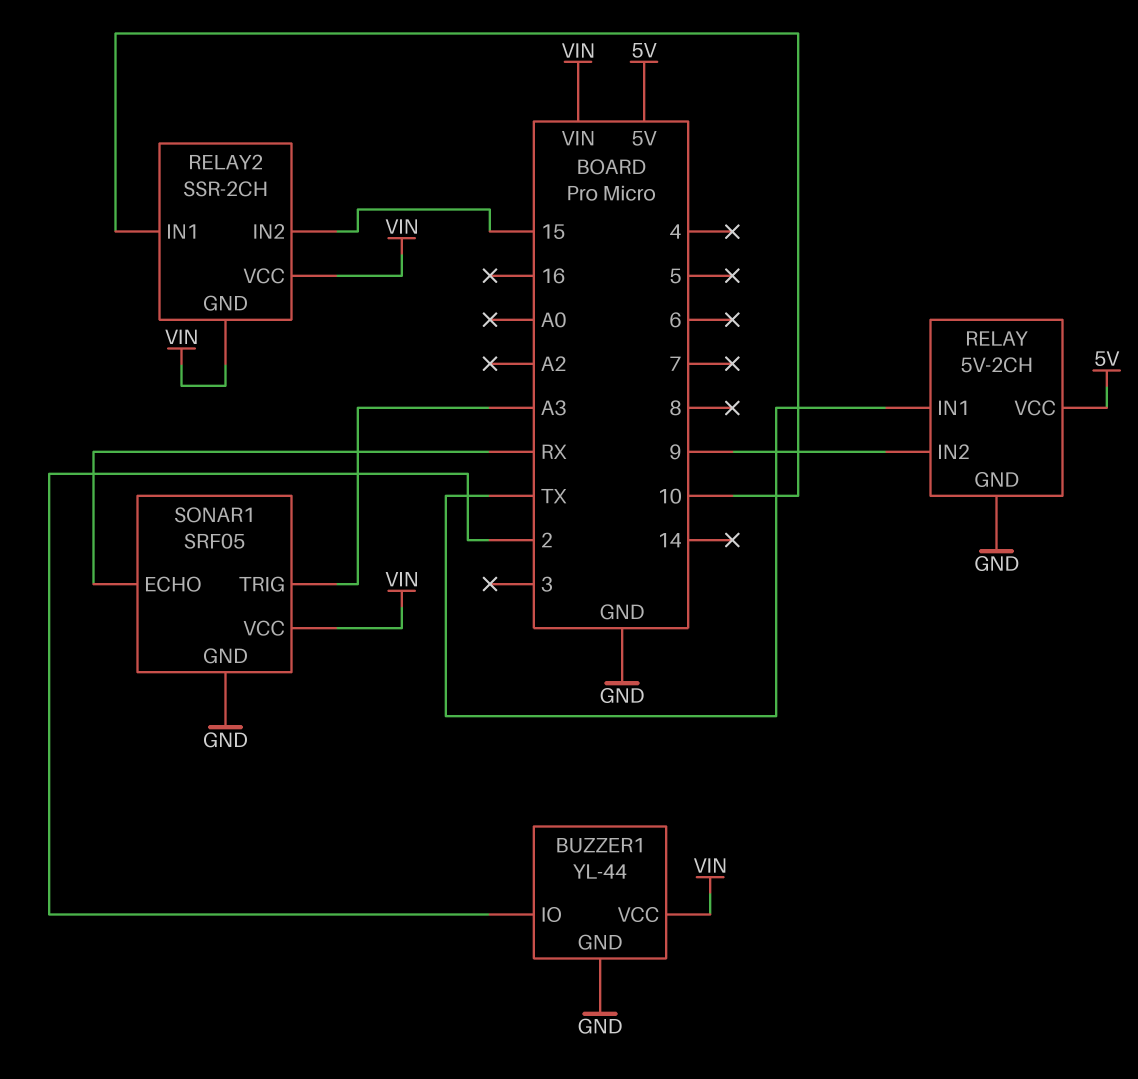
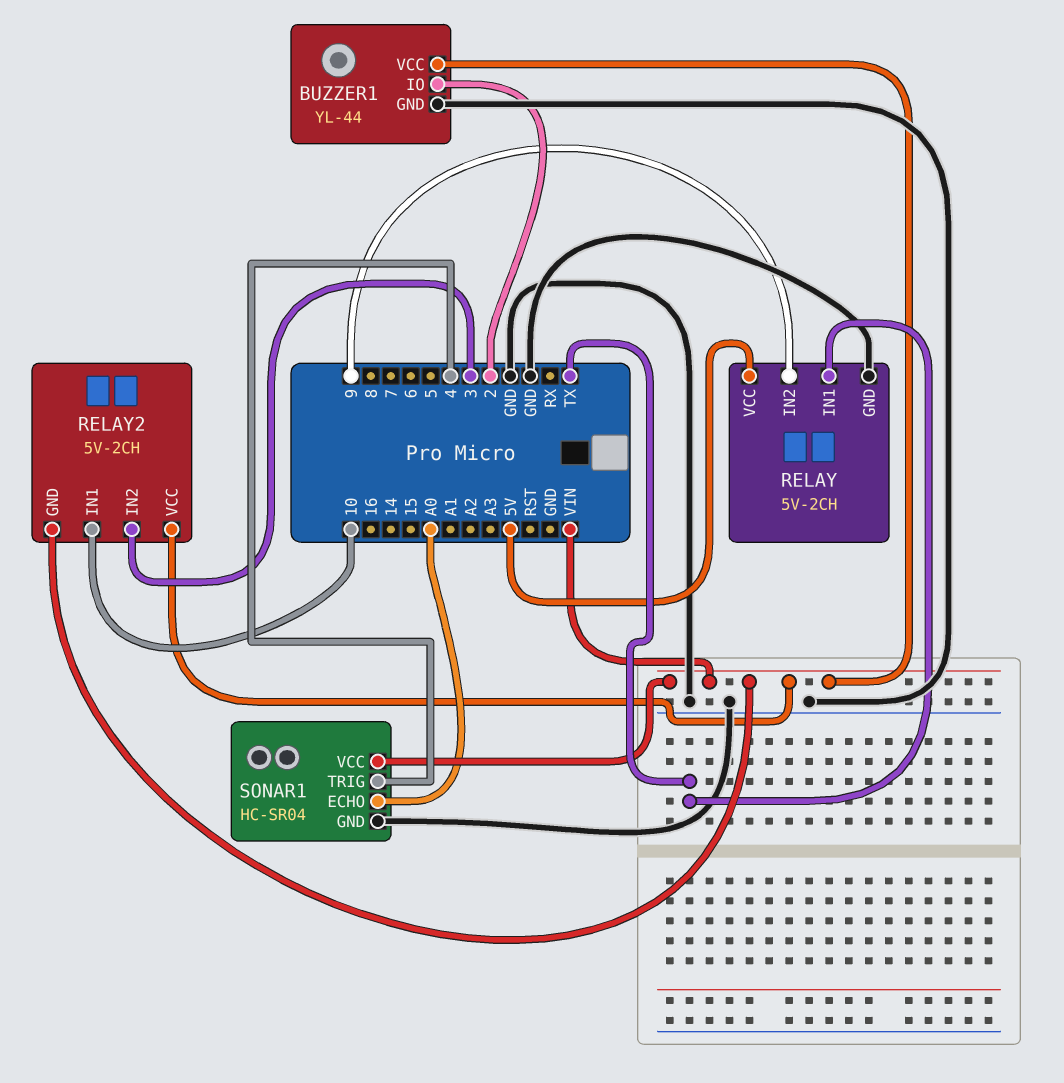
RELAY2: SSR-2CH -> 5V-2CH
RELAY2 pin IN2: 15 -> 3
SONAR1: SRF05 -> HC-SR04
SONAR1 pin ECHO: RX -> A0
SONAR1 pin TRIG: A3 -> 4

